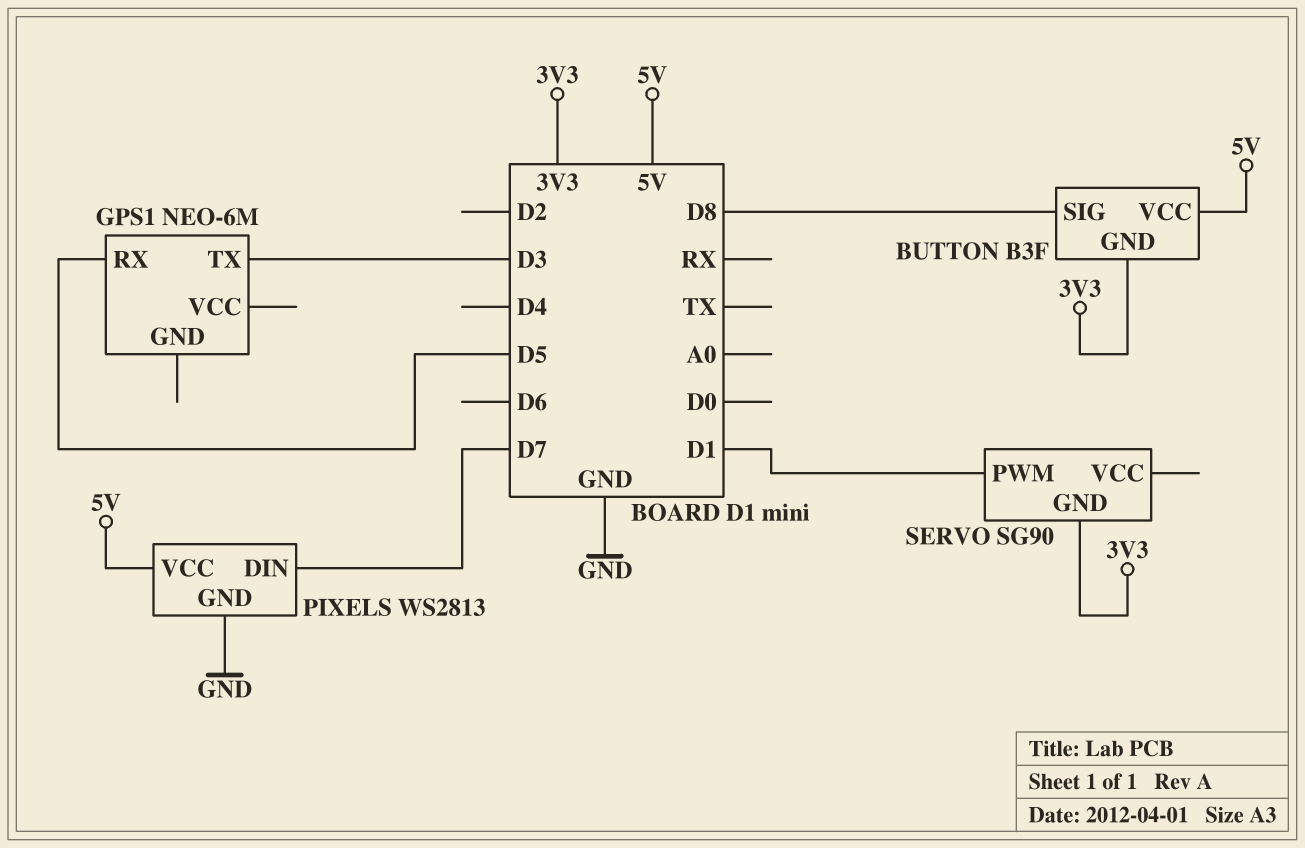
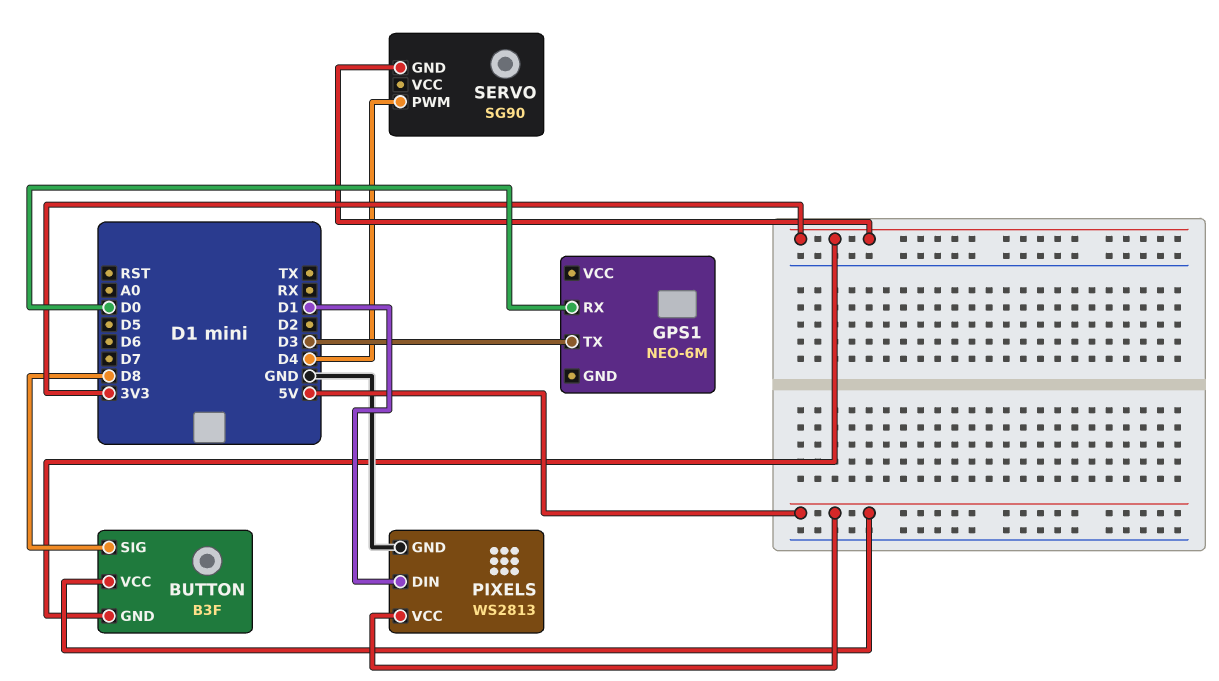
GPS1 pin RX: D5 -> D0
PIXELS pin DIN: D7 -> D1
SERVO pin PWM: D1 -> D4

